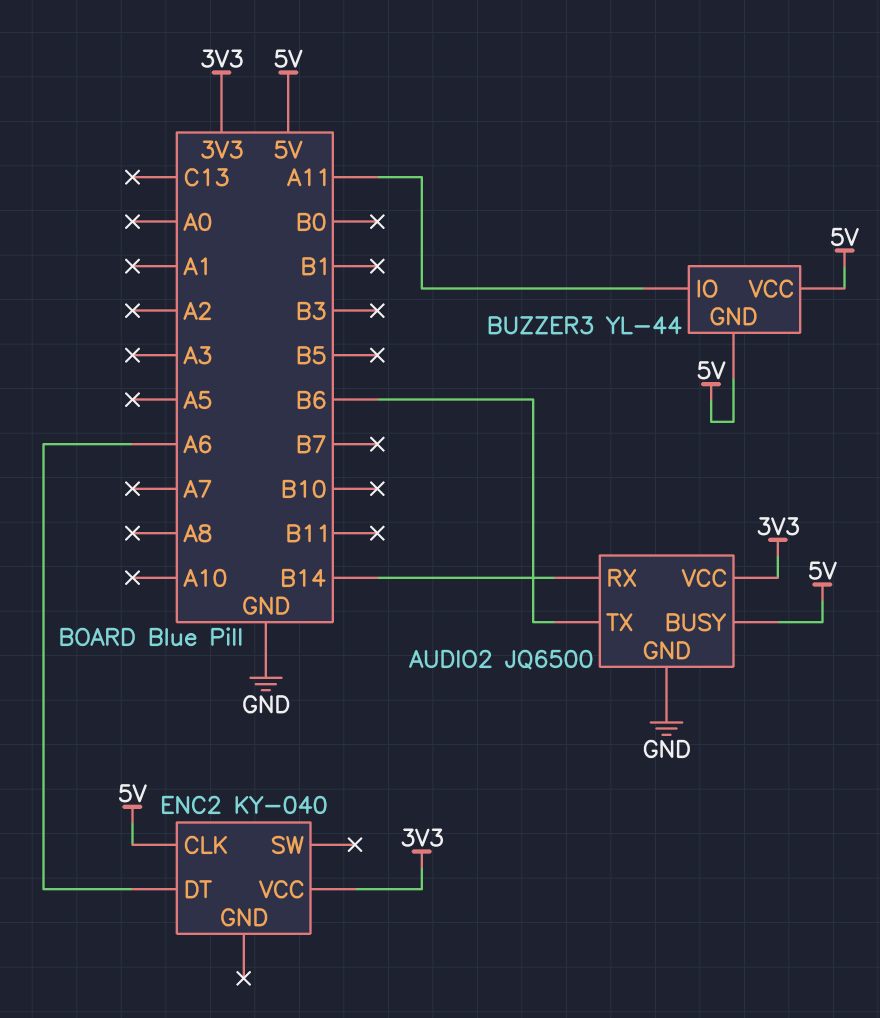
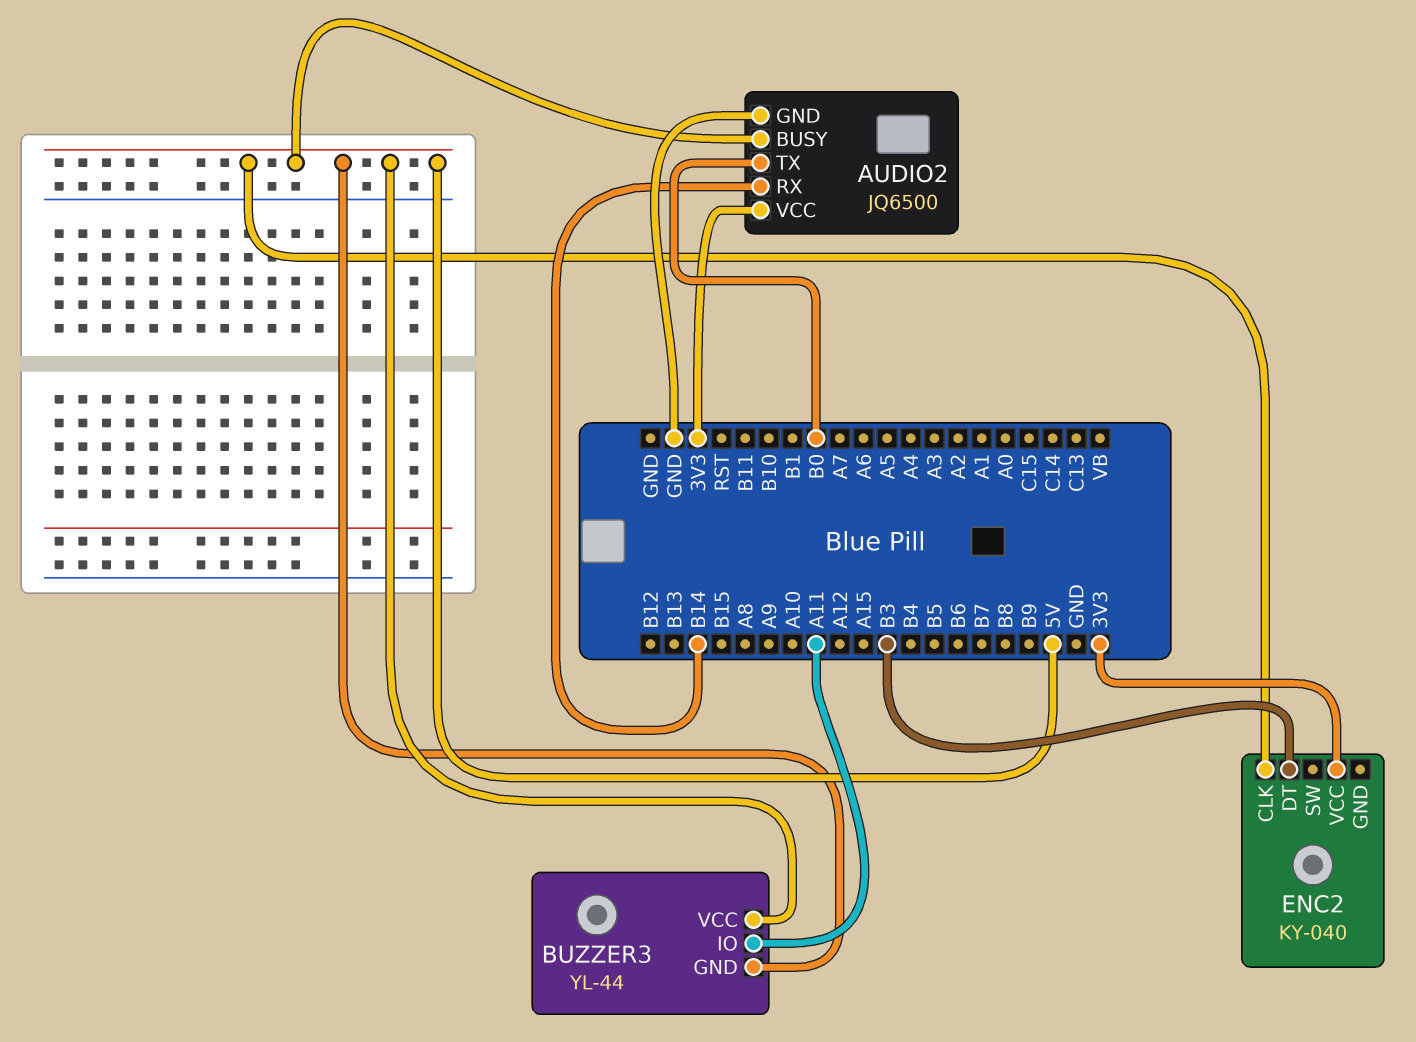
AUDIO2 pin TX: B6 -> B0
ENC2 pin DT: A6 -> B3

